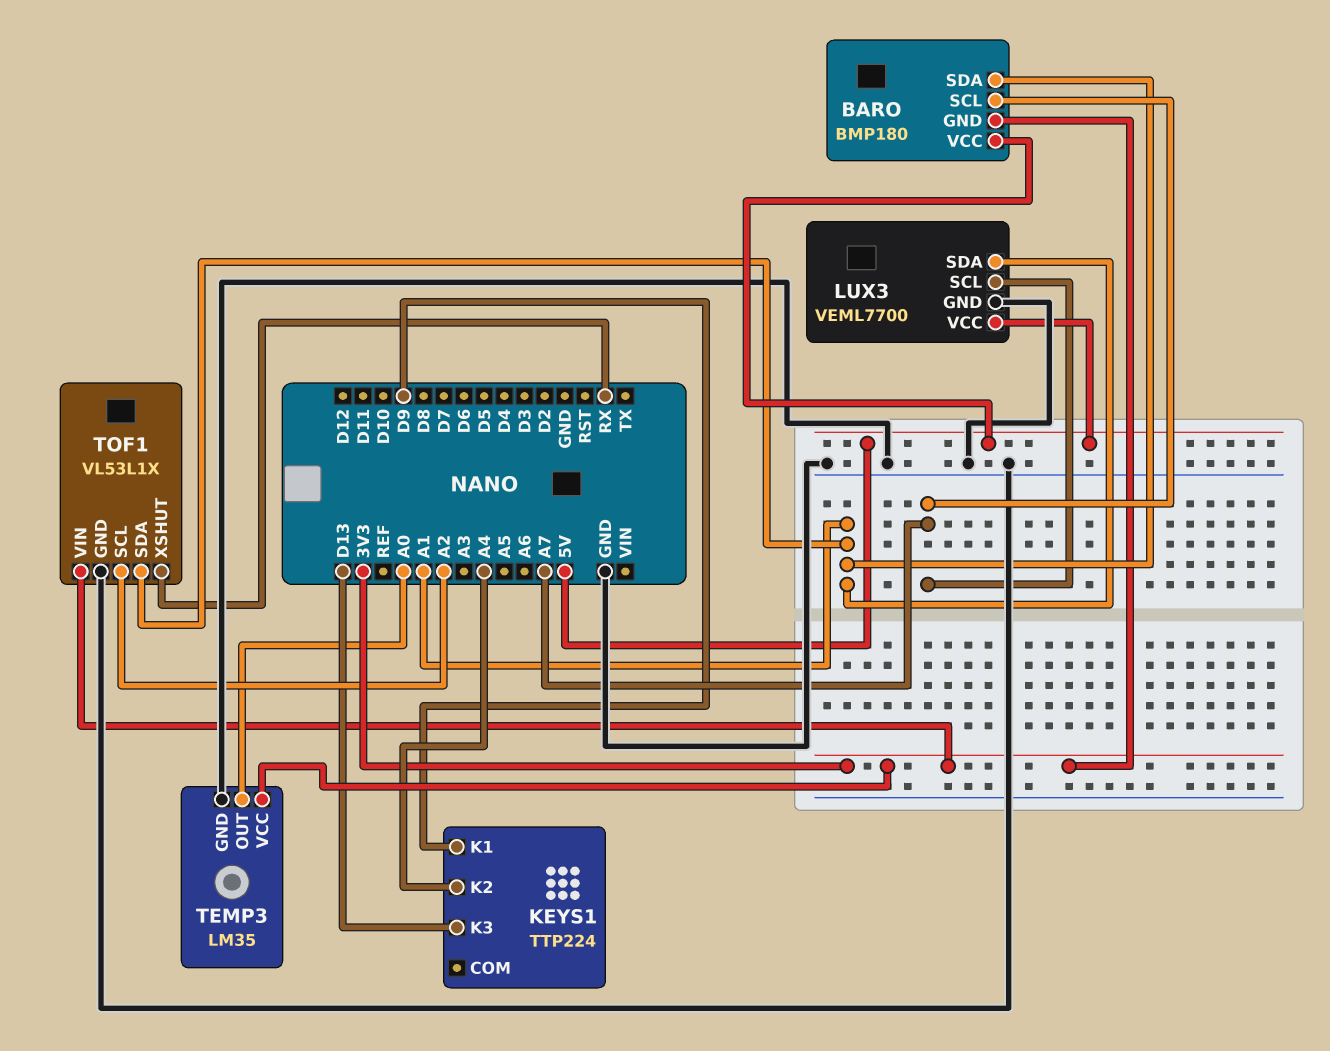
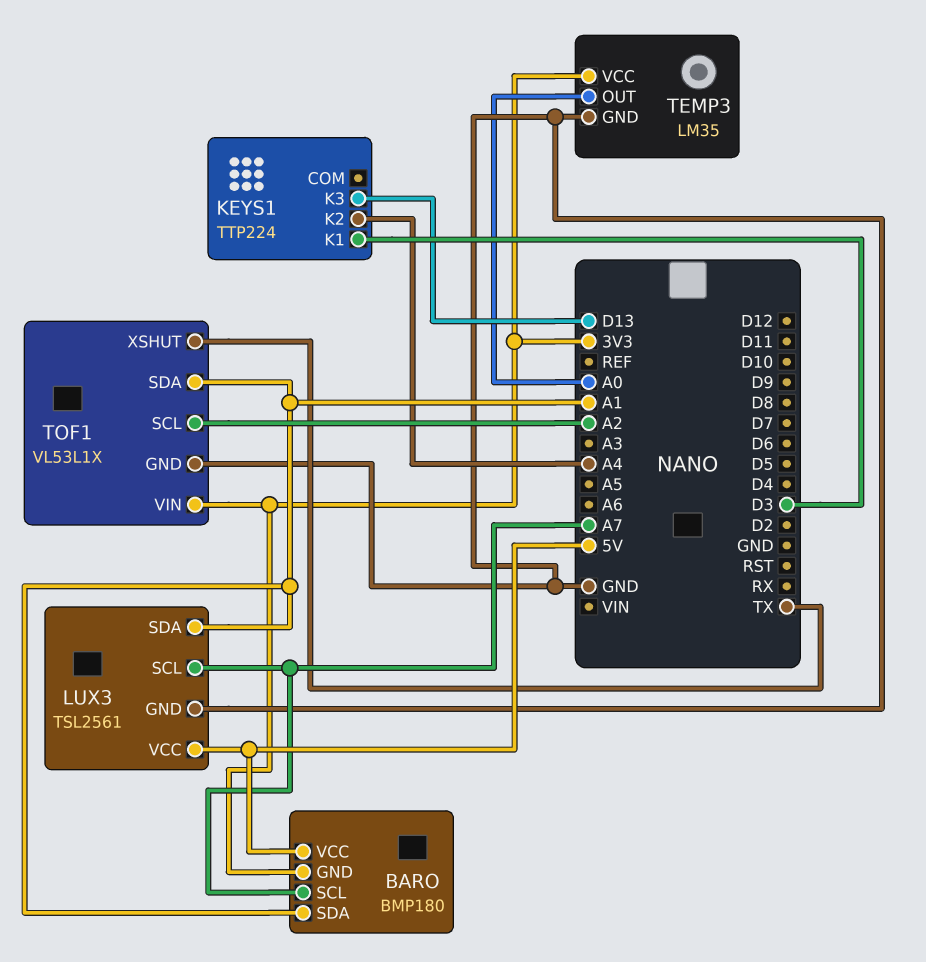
KEYS1 pin K1: D9 -> D3
LUX3: VEML7700 -> TSL2561
TOF1 pin XSHUT: RX -> TX

